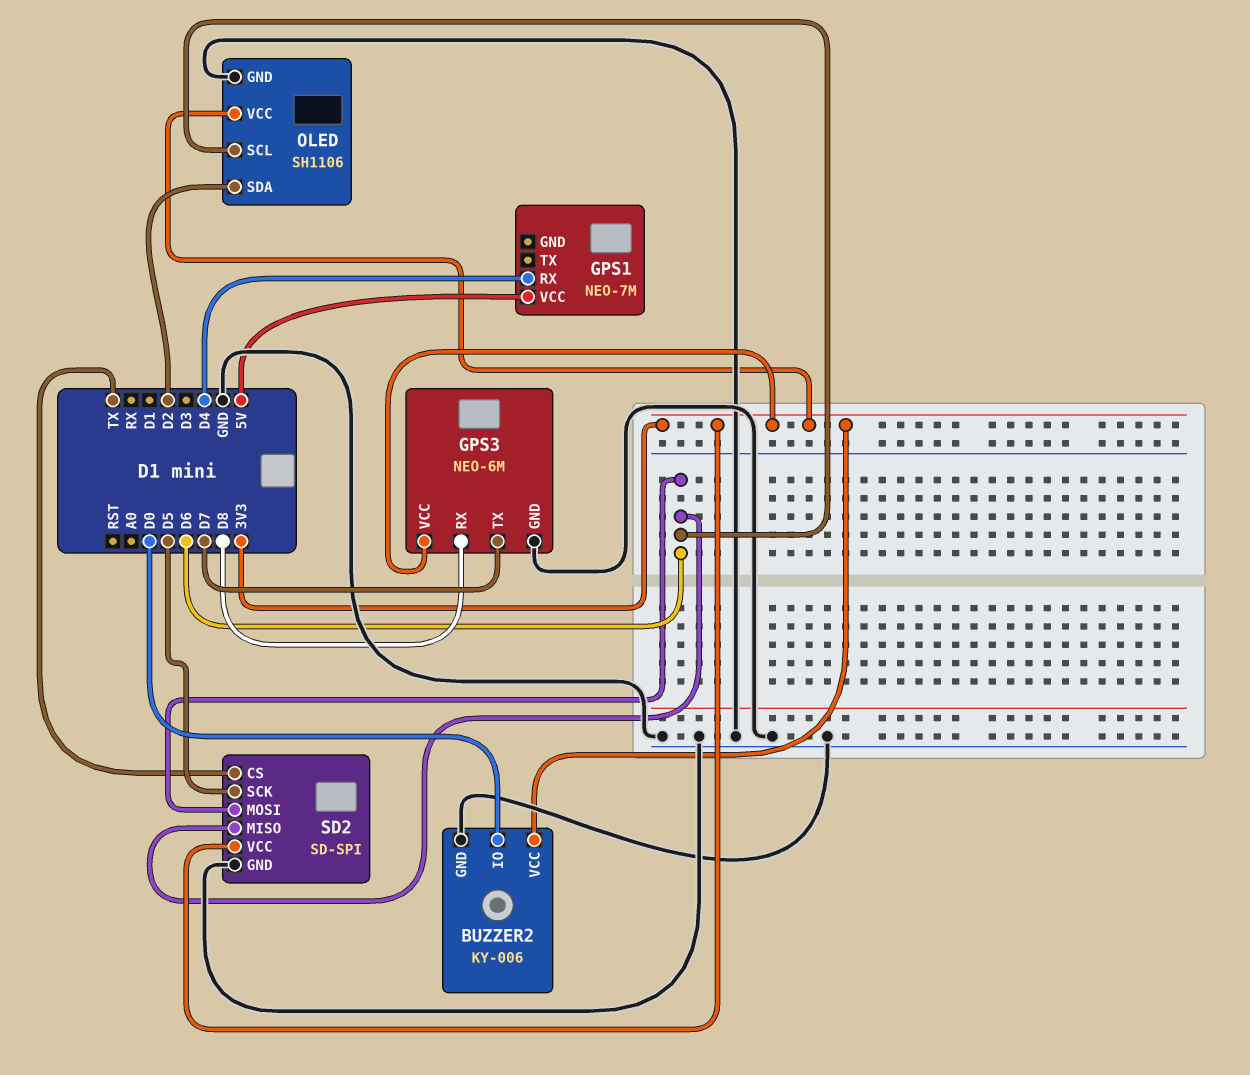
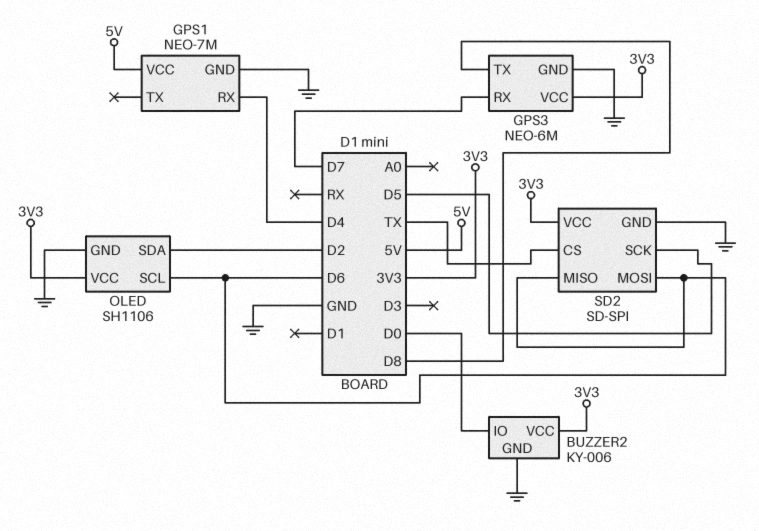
GPS1 pin GND: none -> GND
GPS3 pin RX: D8 -> D7
GPS3 pin TX: D7 -> D8

